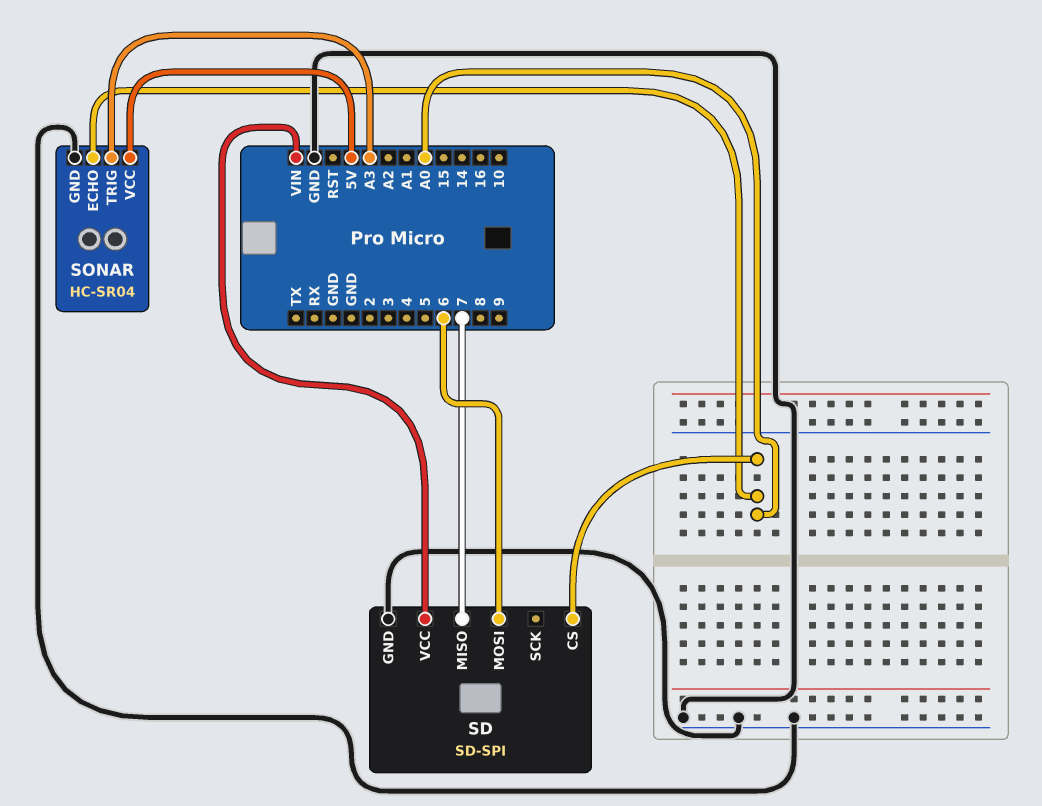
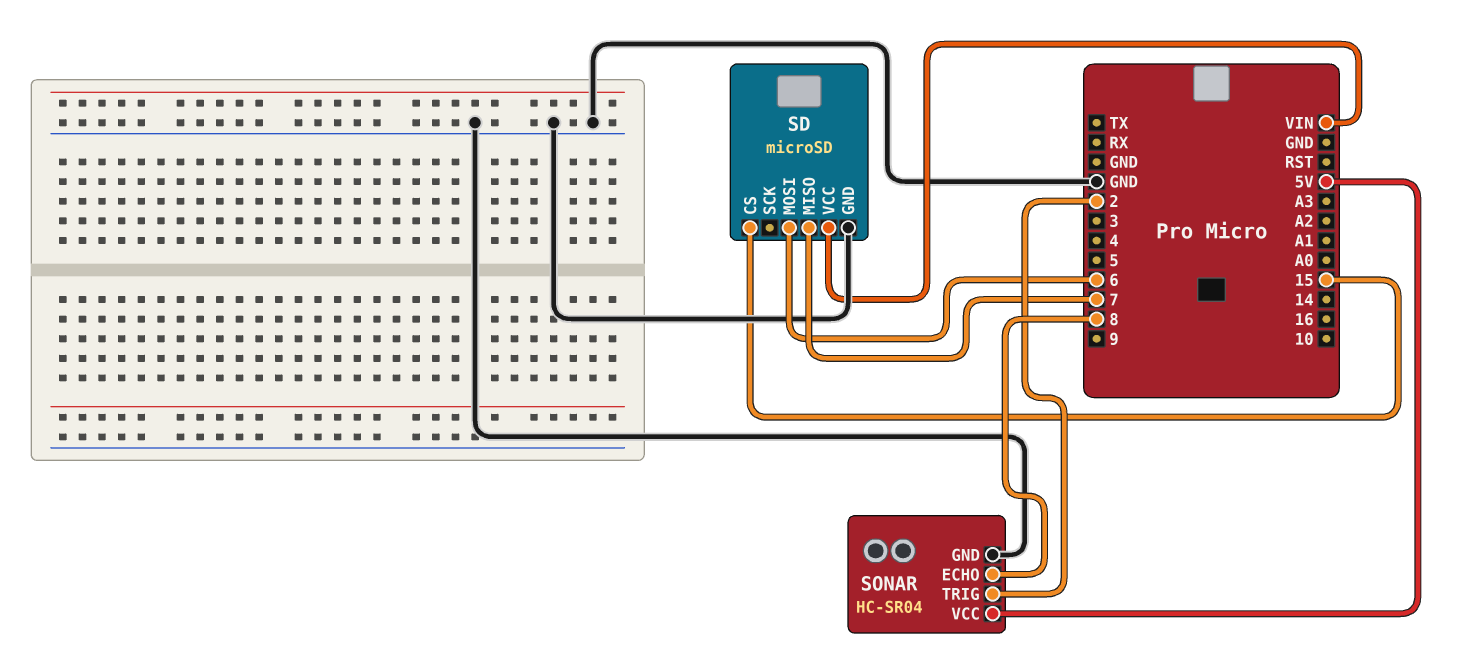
SD: SD-SPI -> microSD
SD pin CS: A0 -> 15
SONAR pin ECHO: A0 -> 8
SONAR pin TRIG: A3 -> 2

